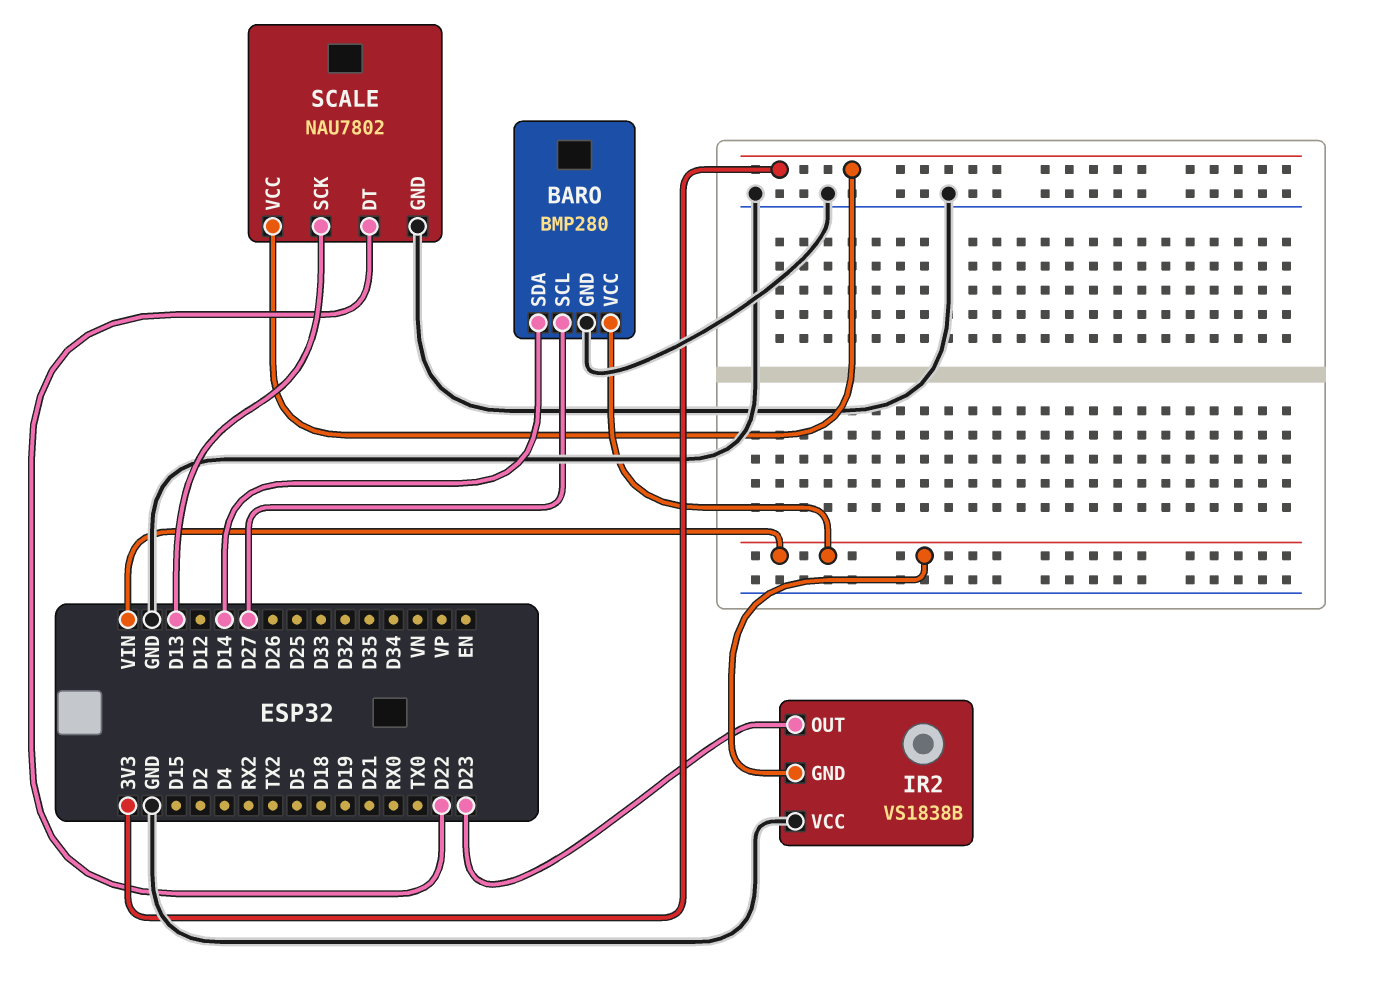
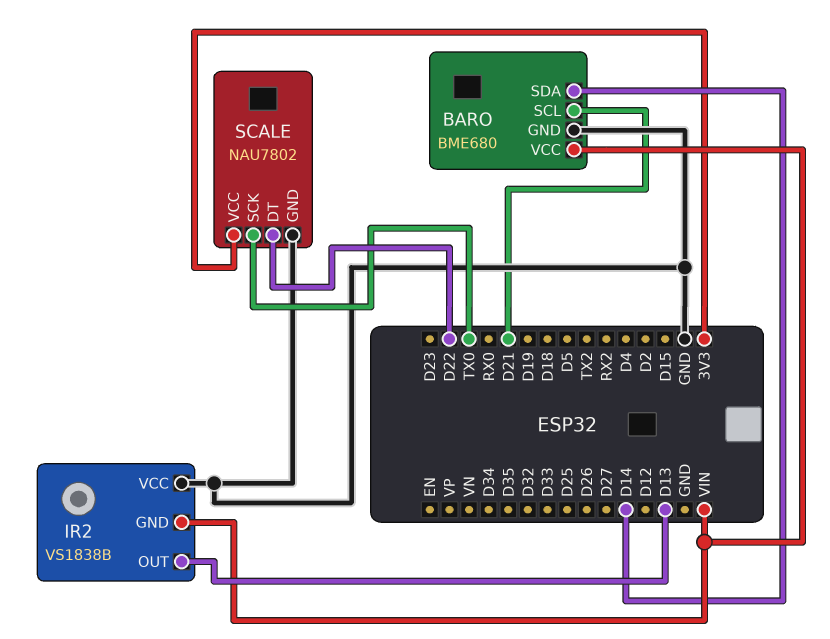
BARO: BMP280 -> BME680
BARO pin SCL: D27 -> D21
IR2 pin OUT: D23 -> D13
SCALE pin SCK: D13 -> TX0

